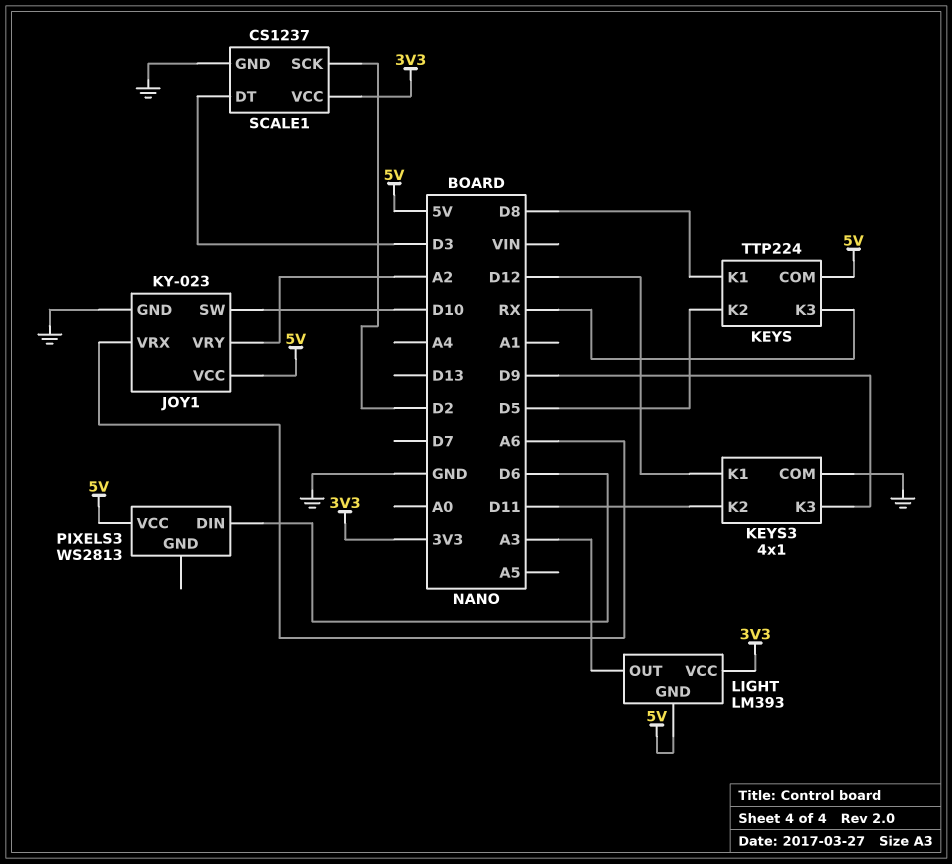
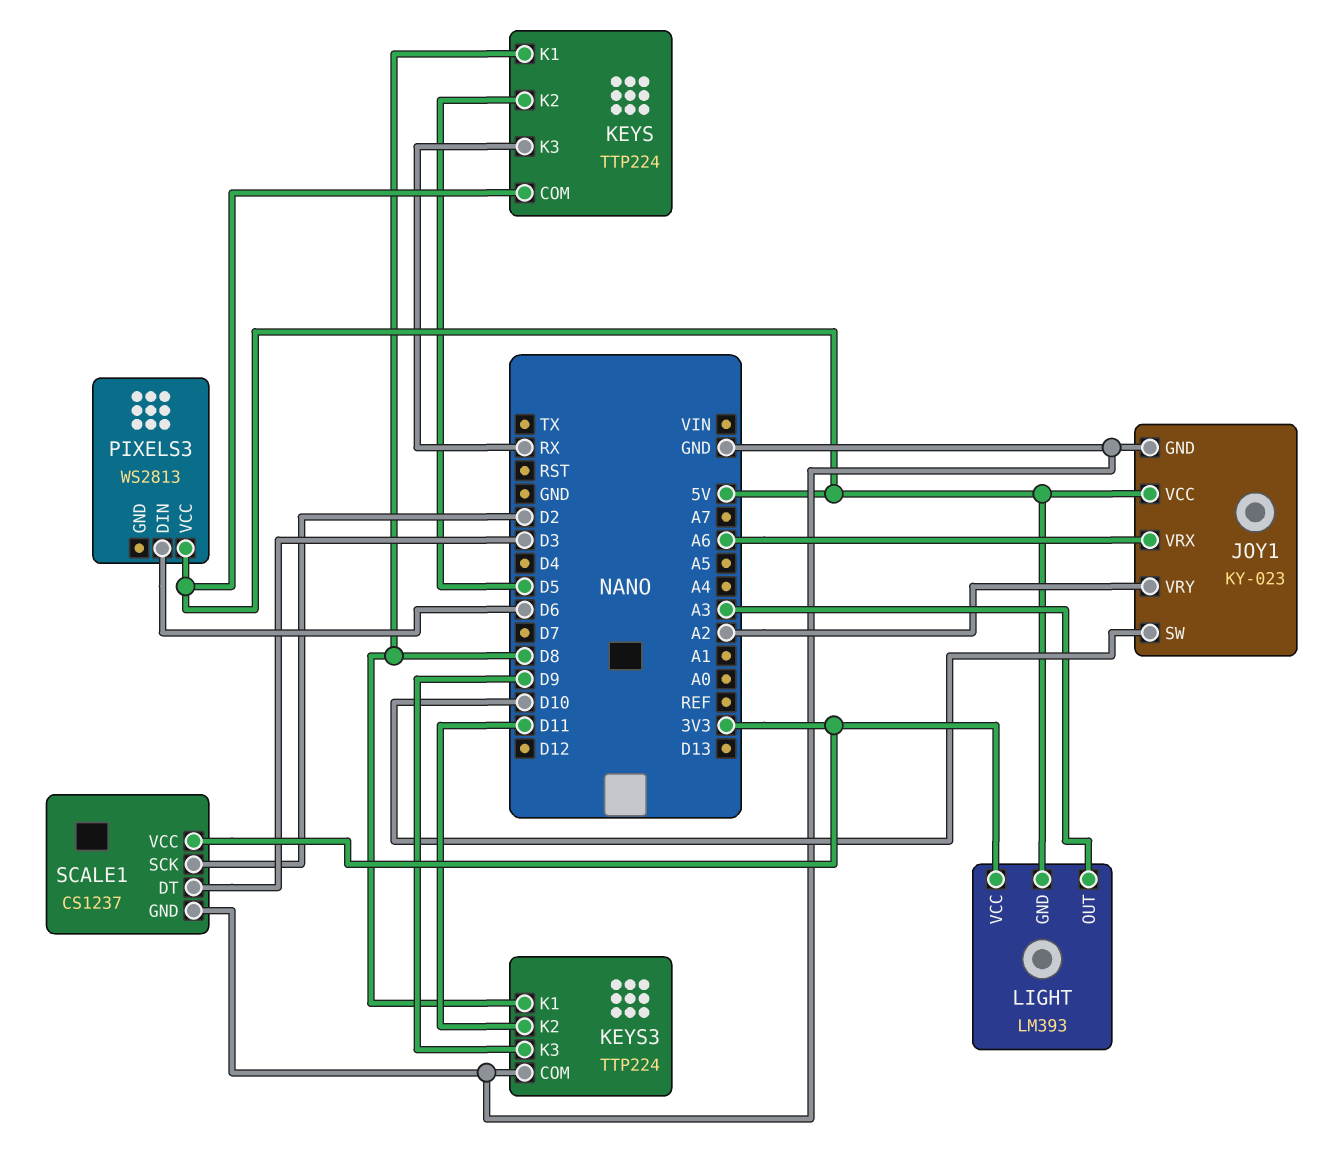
KEYS3: 4x1 -> TTP224
KEYS3 pin K1: D12 -> D8

